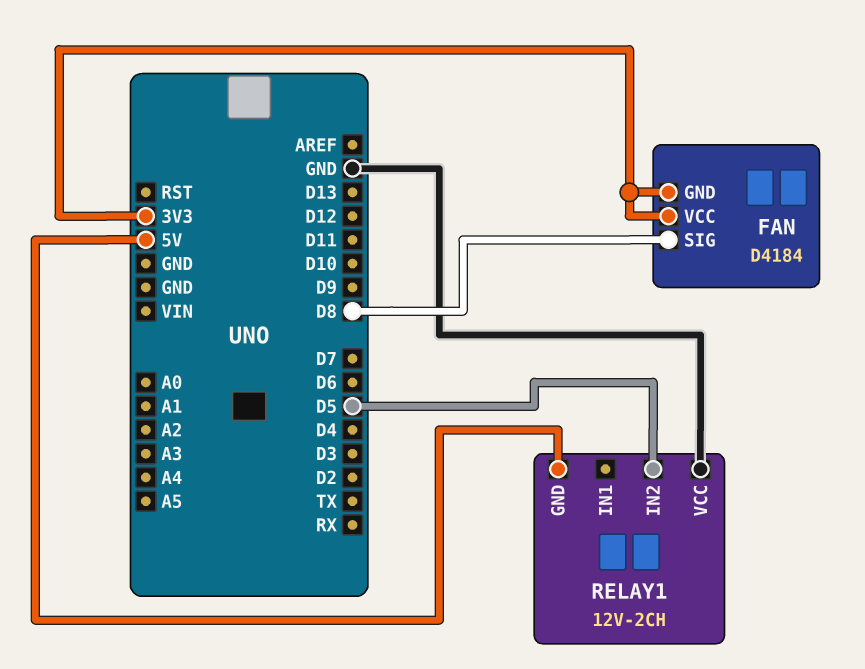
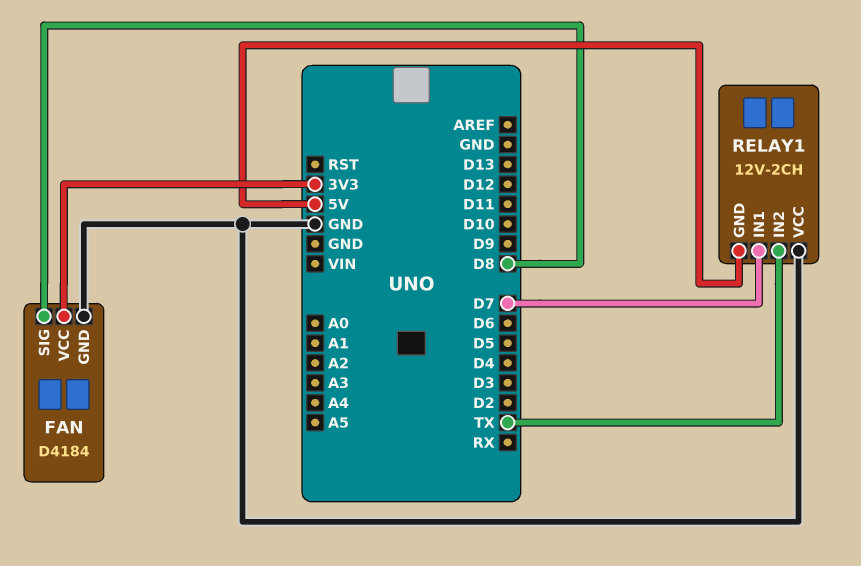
FAN pin GND: 3V3 -> GND
RELAY1 pin IN1: none -> D7
RELAY1 pin IN2: D5 -> TX

